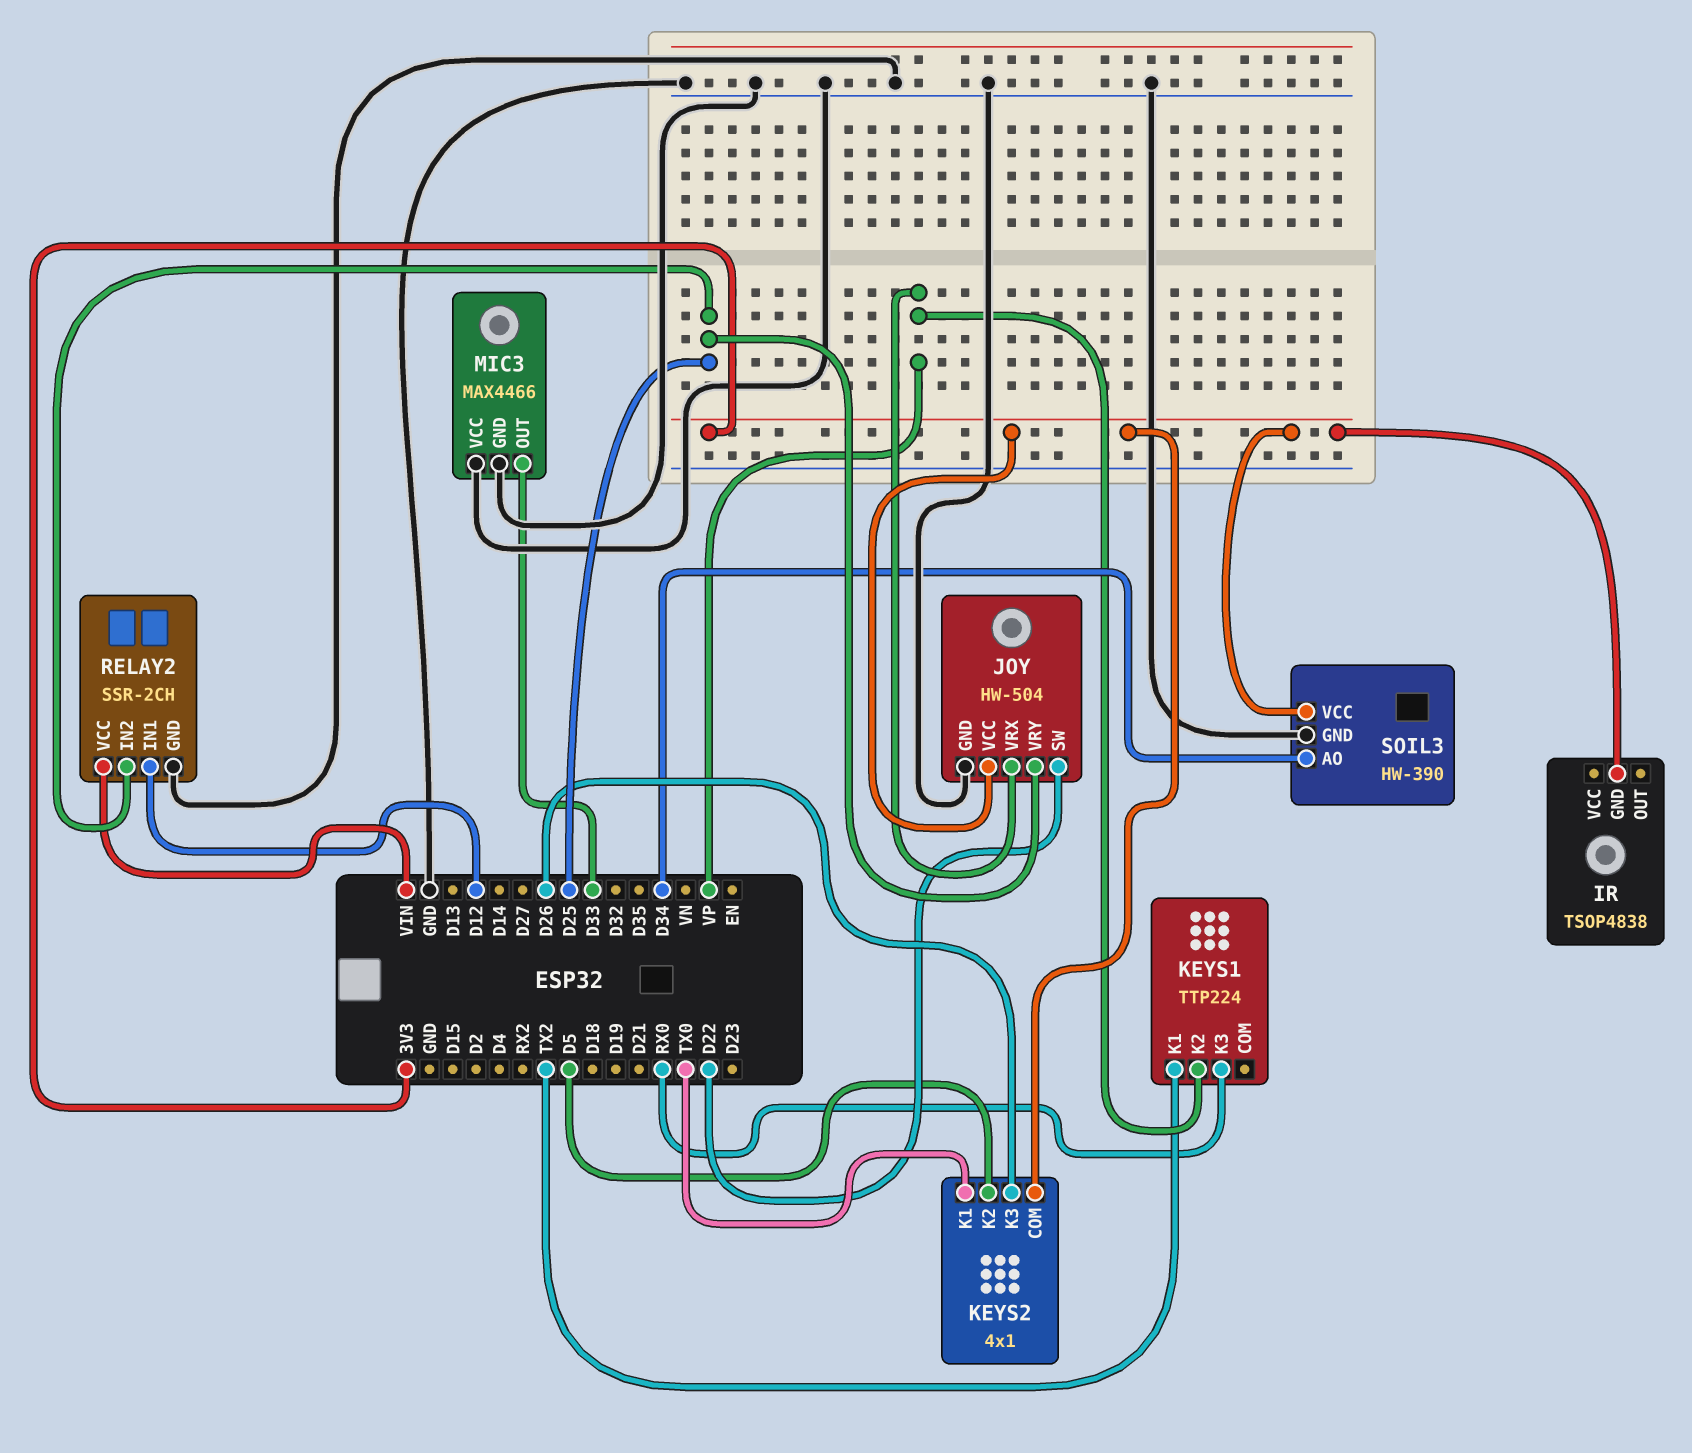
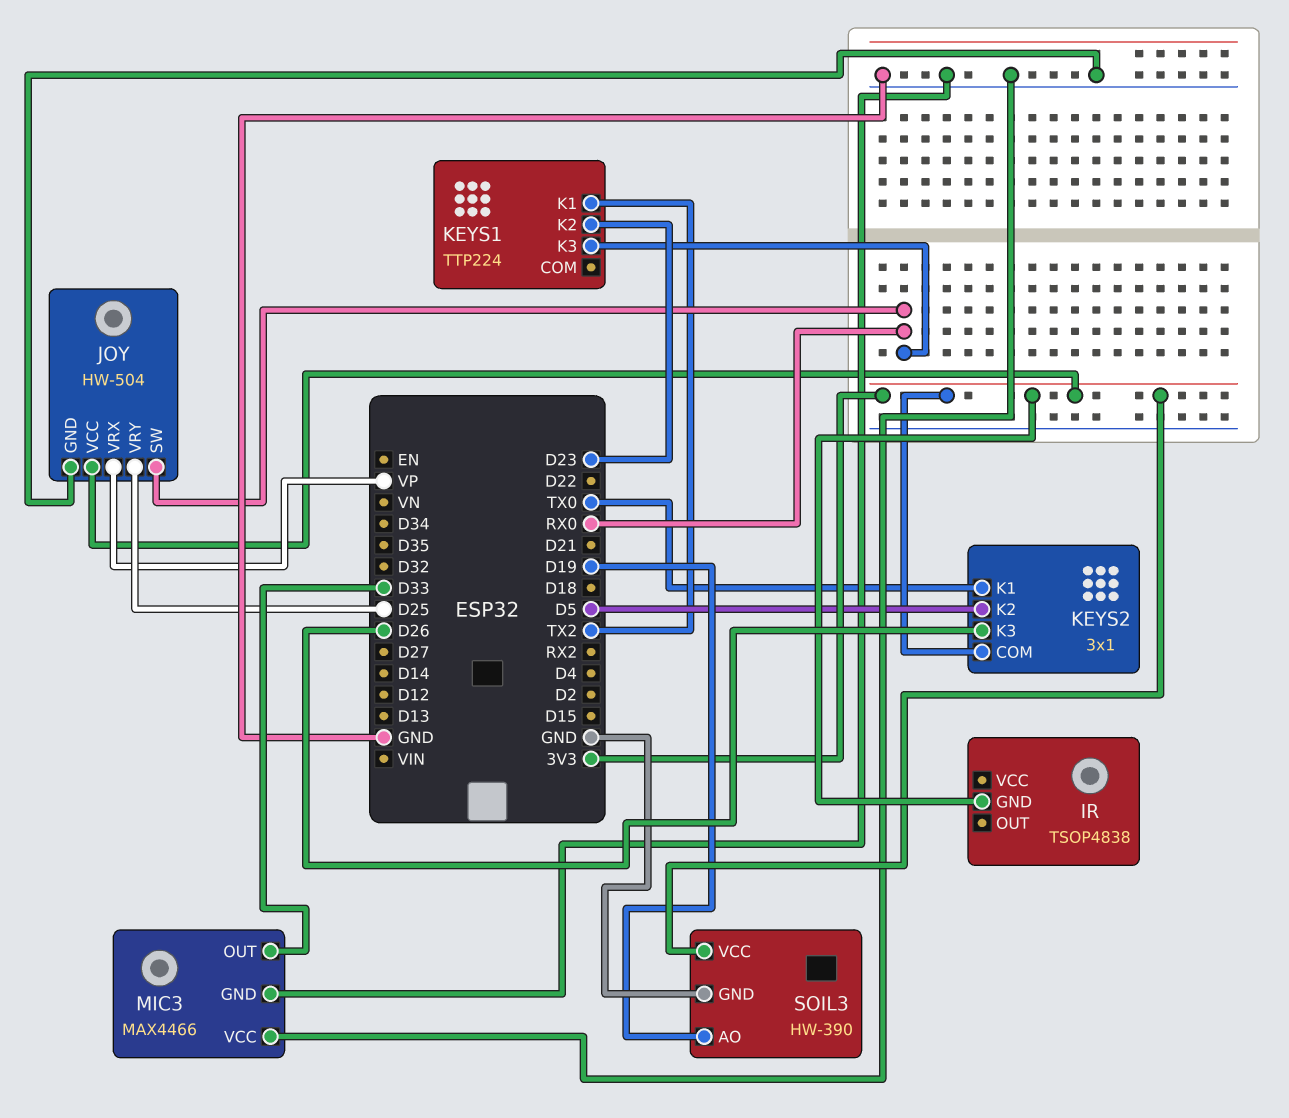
JOY pin SW: D22 -> RX0
KEYS1 pin K2: VP -> D23
KEYS2: 4x1 -> 3x1
RELAY2: SSR-2CH -> none
RELAY2 pin GND: GND -> none
RELAY2 pin IN1: D12 -> none
RELAY2 pin IN2: D25 -> none
RELAY2 pin VCC: VIN -> none
SOIL3 pin AO: D34 -> D19

